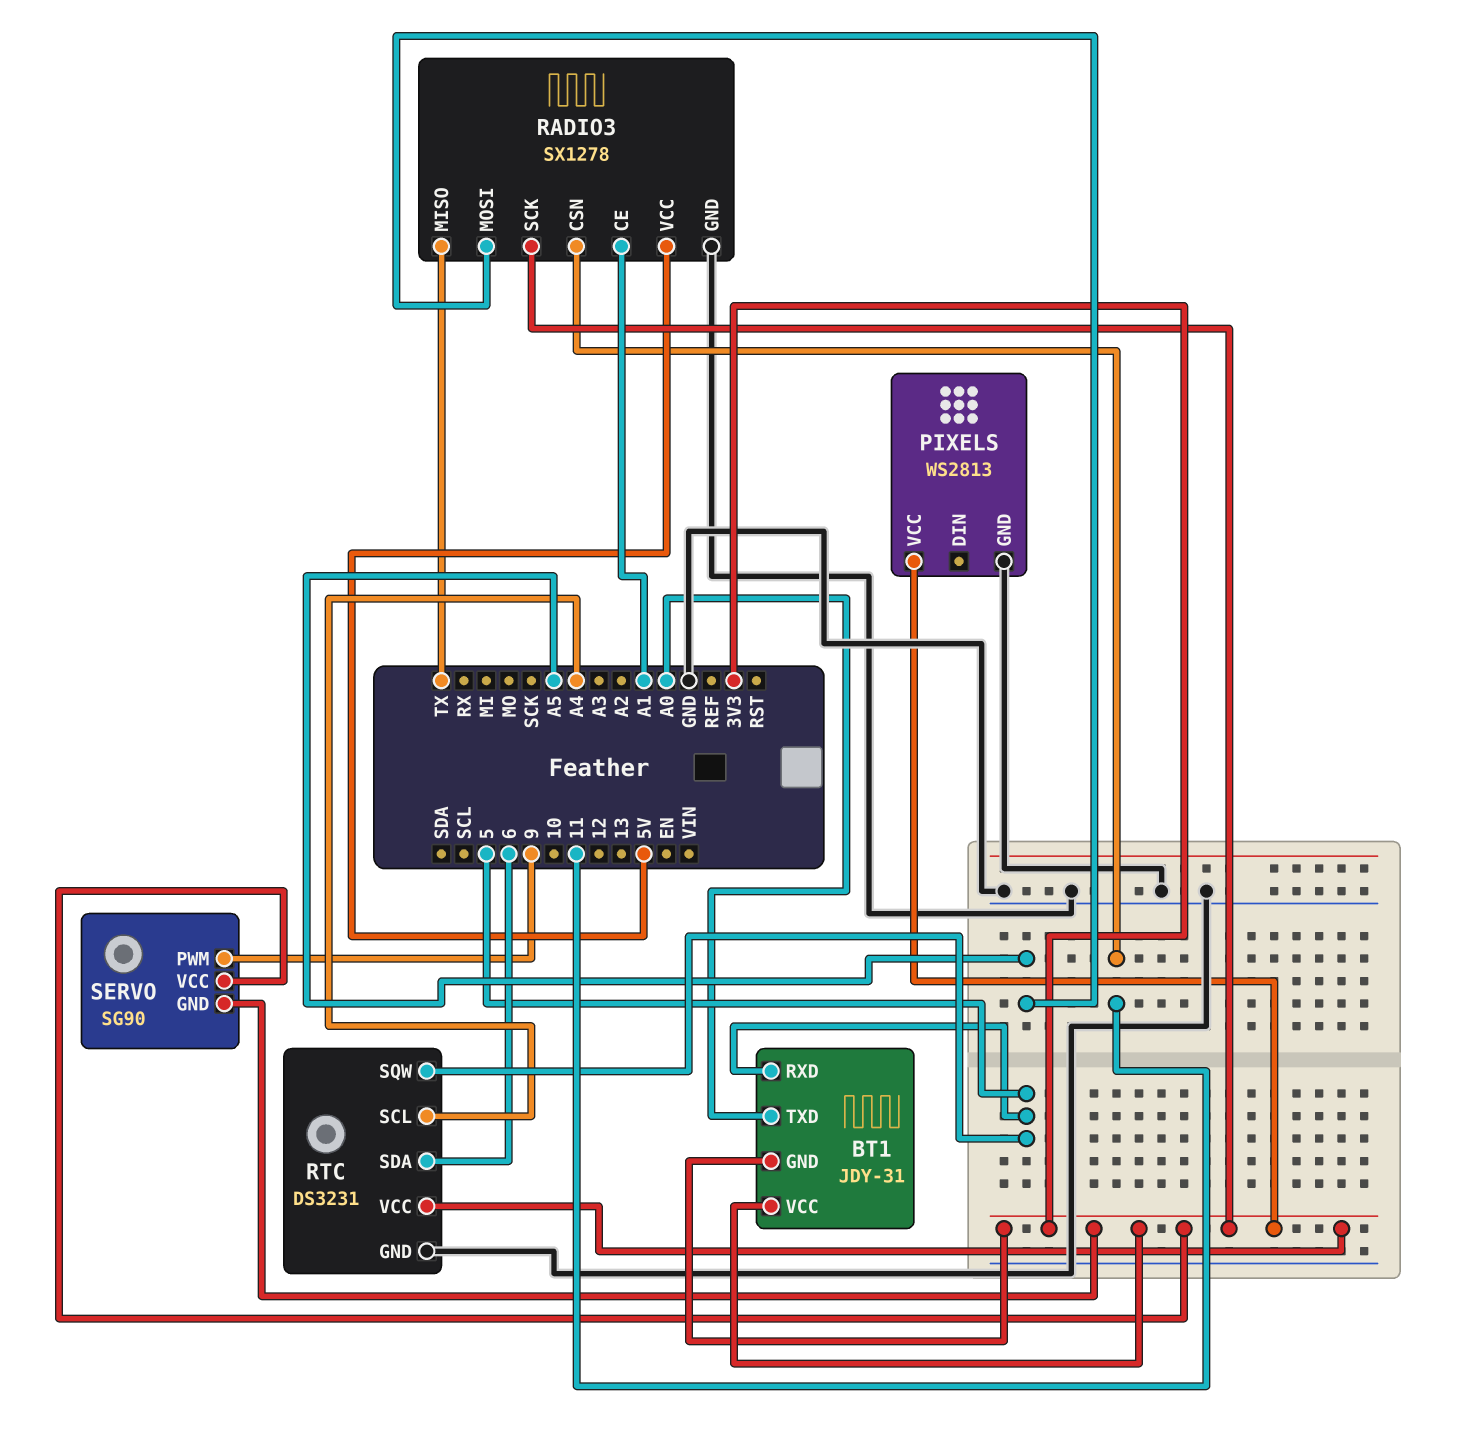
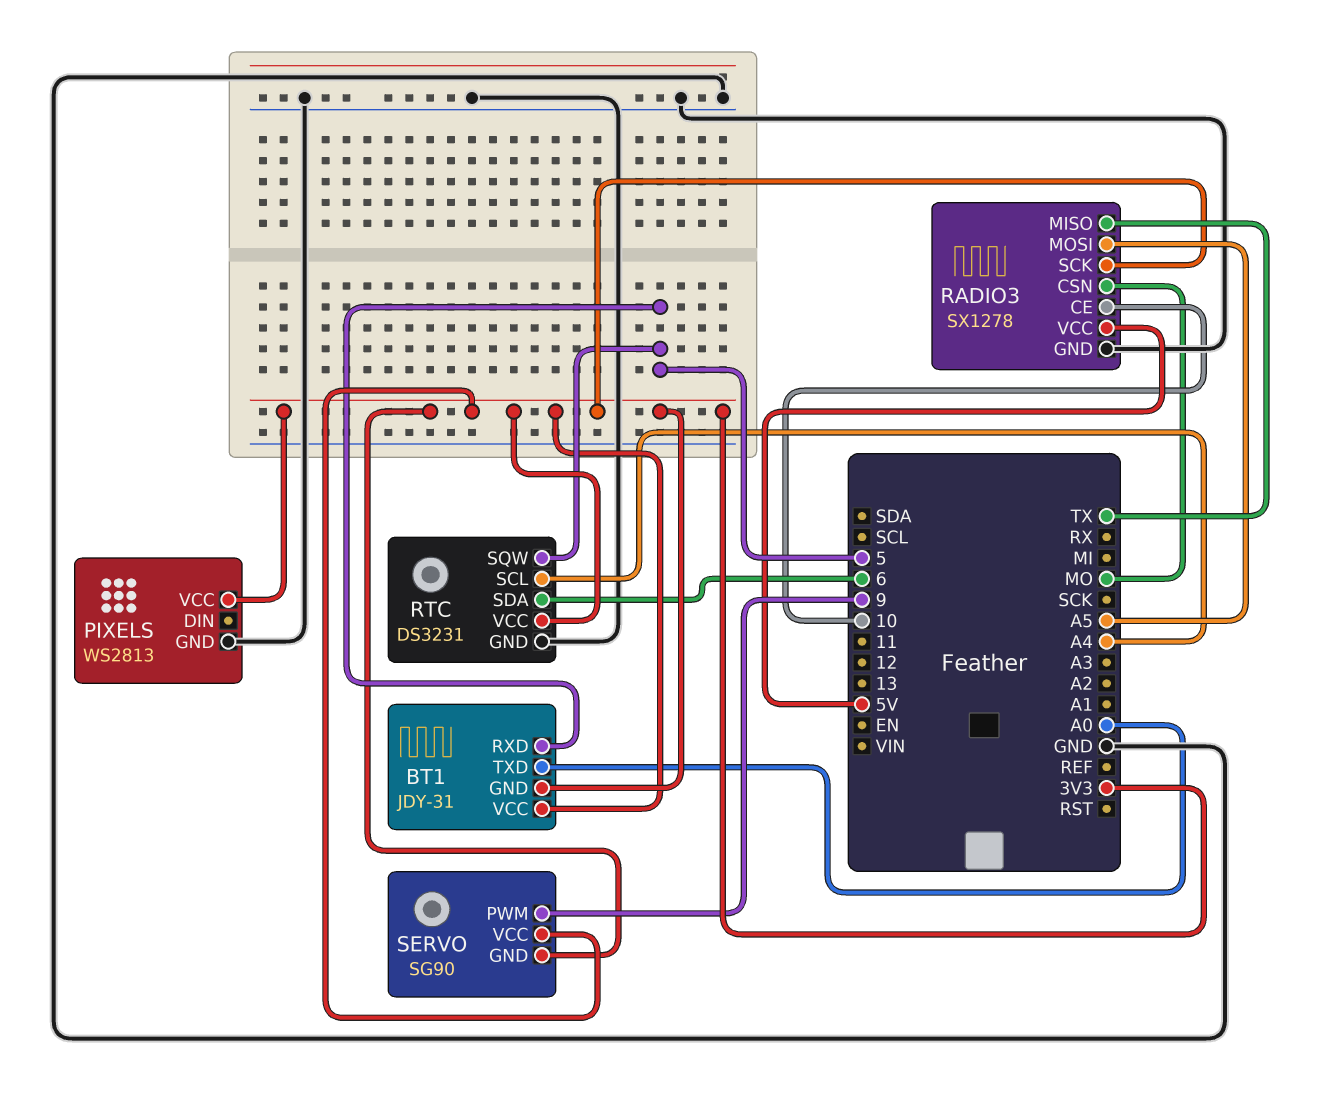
RADIO3 pin CE: A1 -> 10
RADIO3 pin CSN: 11 -> MO

